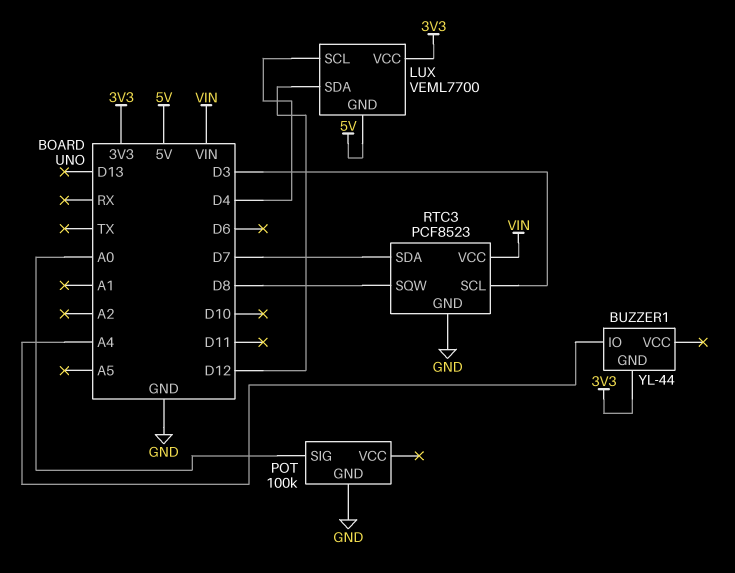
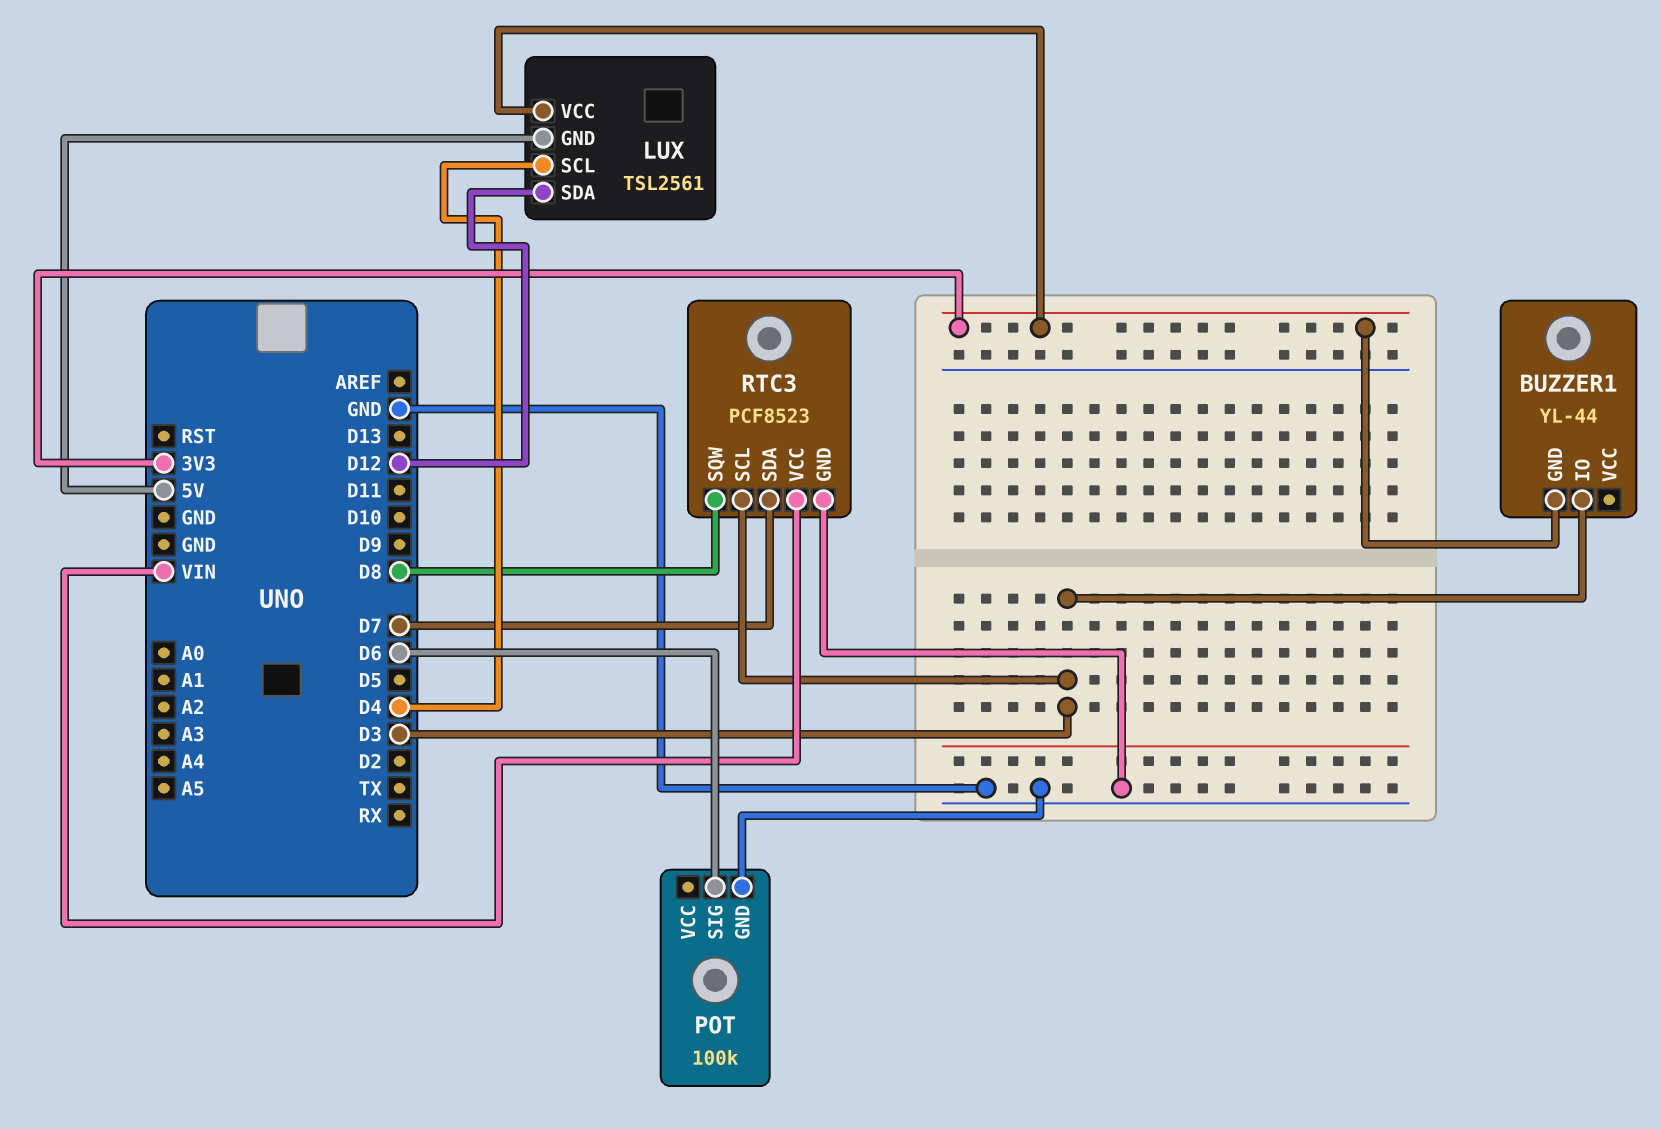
BUZZER1 pin IO: A4 -> D3
LUX: VEML7700 -> TSL2561
POT pin SIG: A0 -> D6

